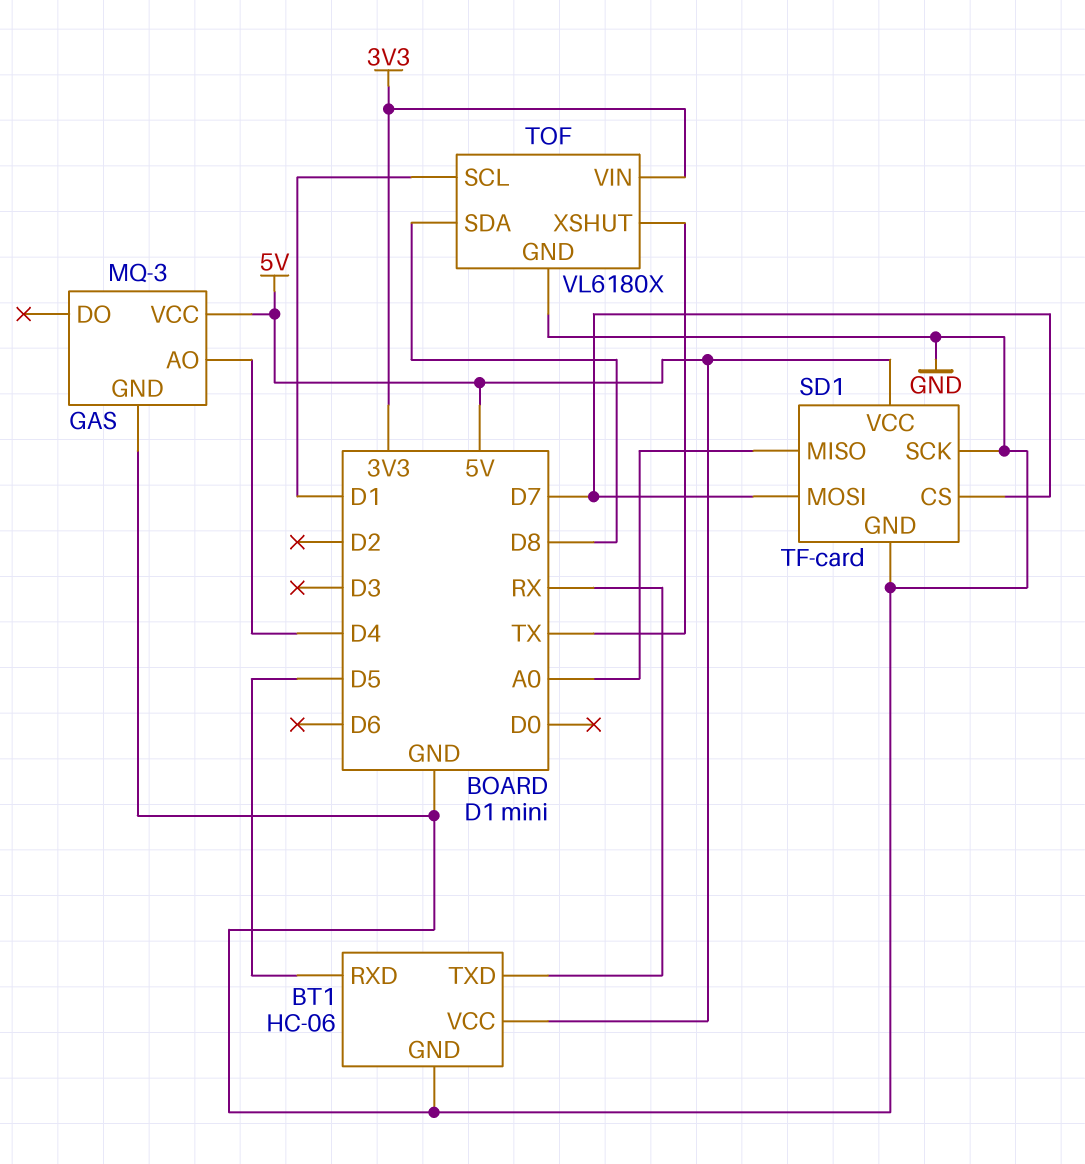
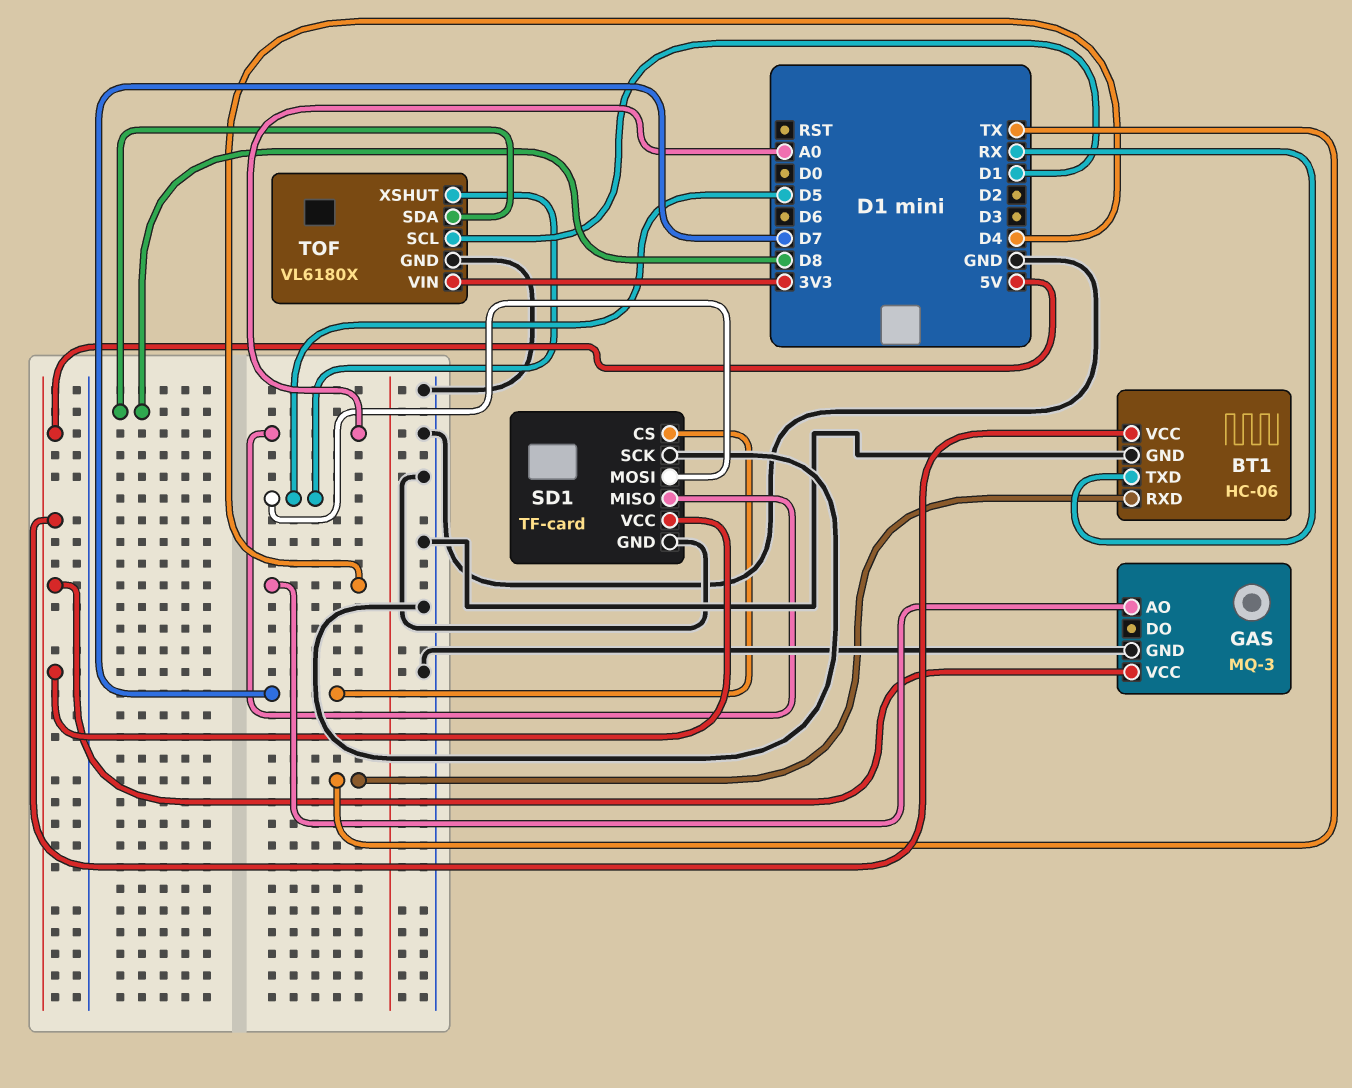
BT1 pin RXD: D5 -> TX
SD1 pin MOSI: D7 -> D5
TOF pin XSHUT: TX -> D5

